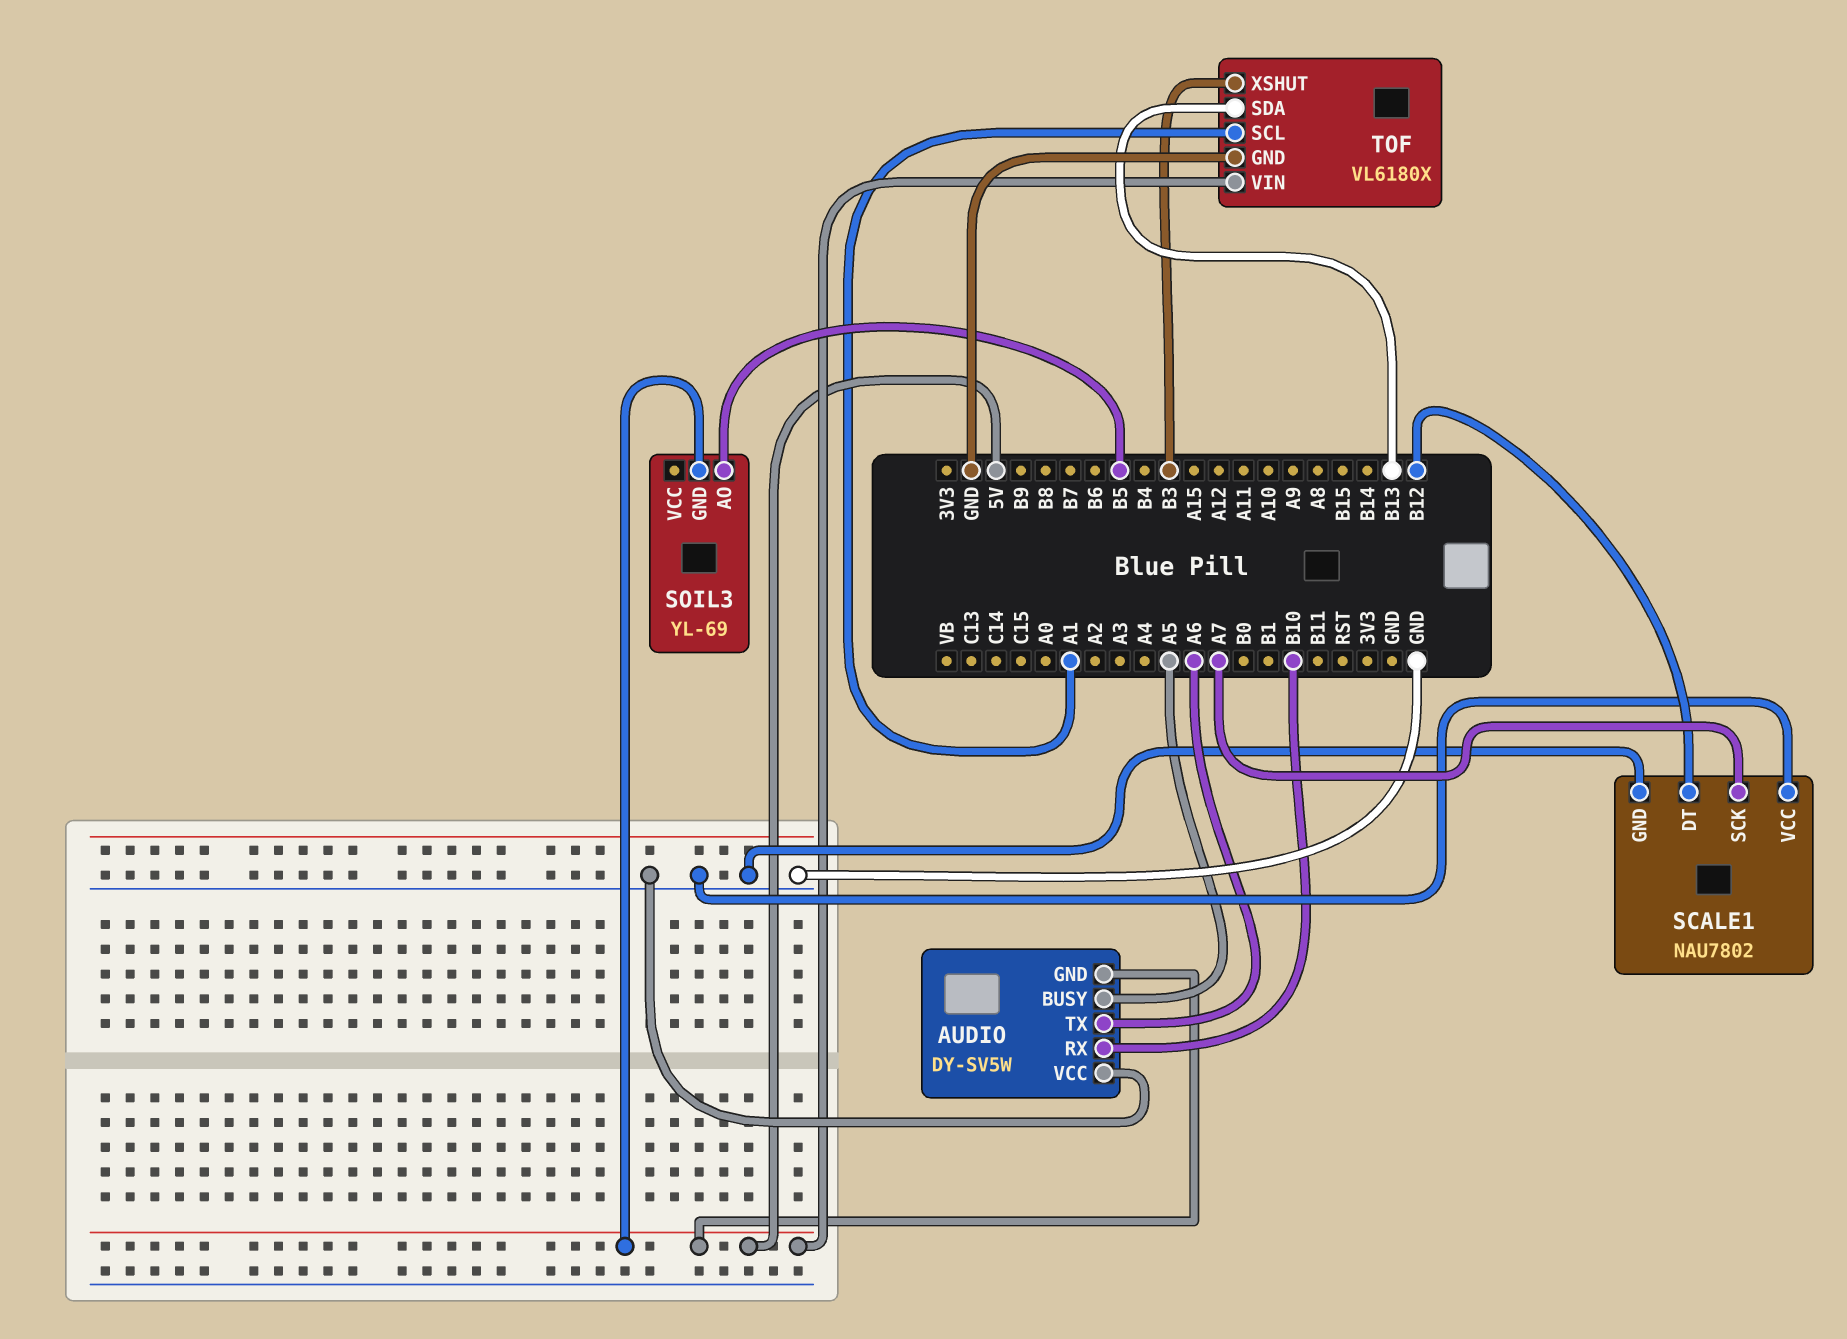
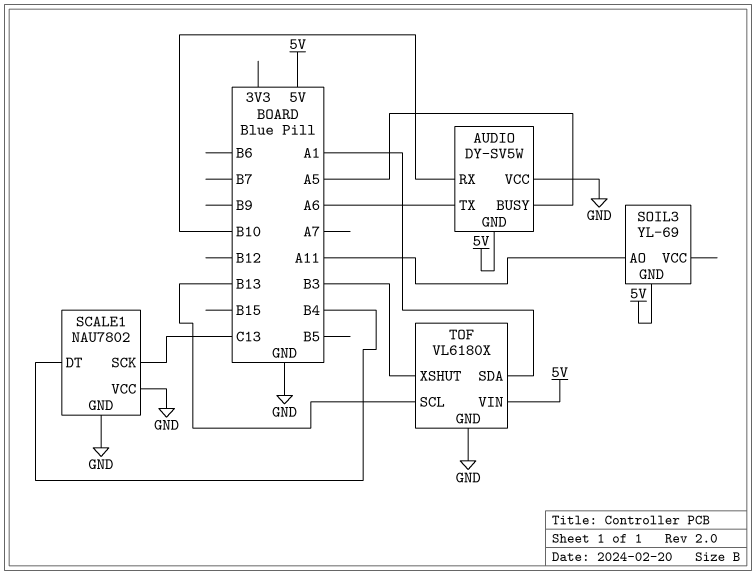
SCALE1 pin DT: B12 -> B4
SCALE1 pin SCK: A7 -> C13
SOIL3 pin AO: B5 -> A11
TOF pin SCL: A1 -> B13
TOF pin SDA: B13 -> A1

